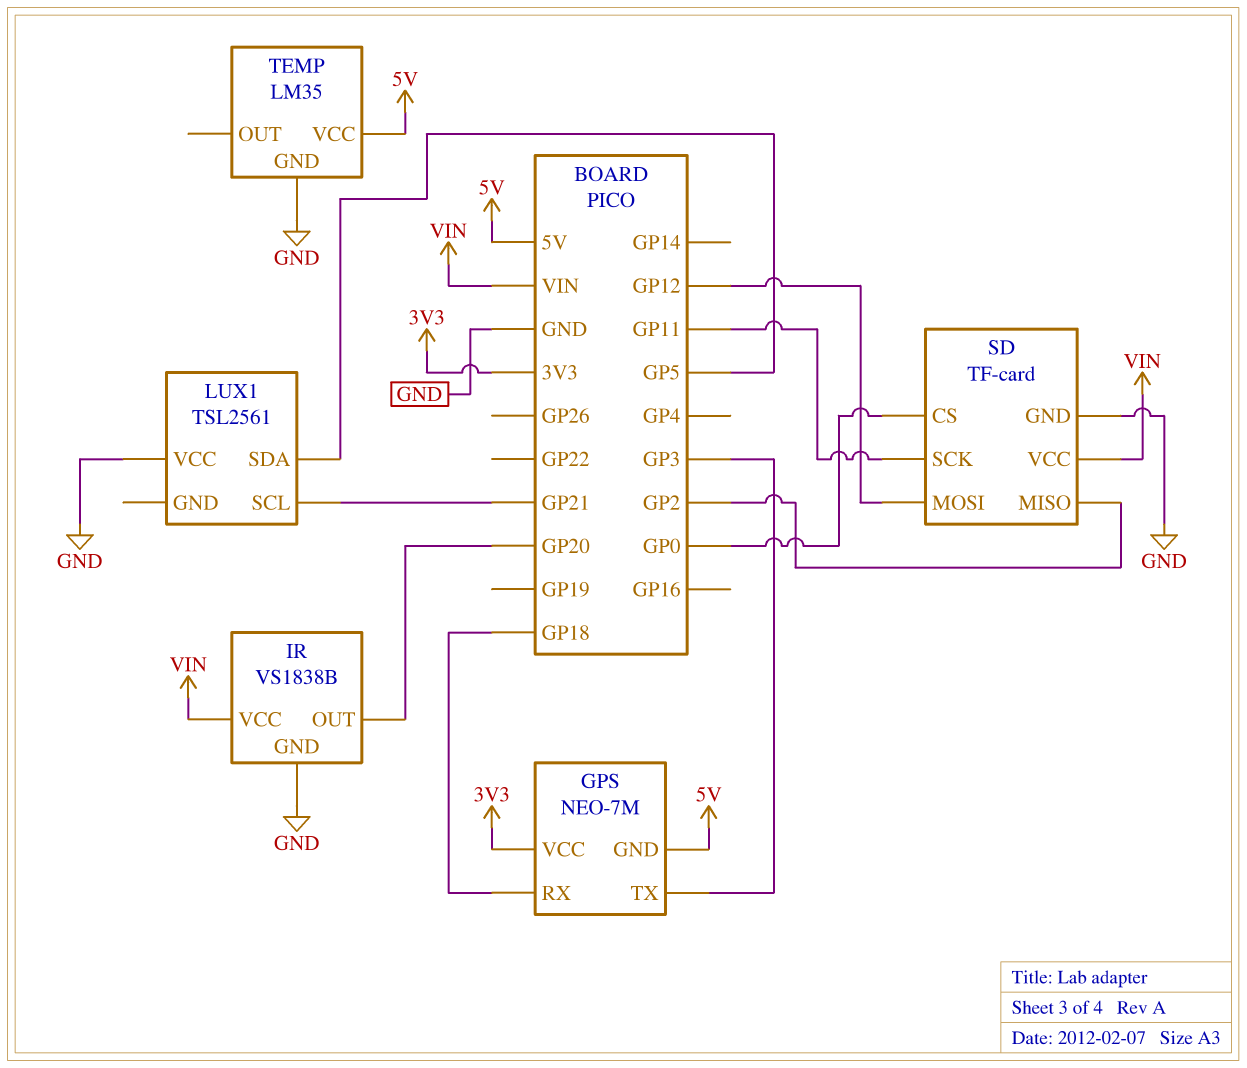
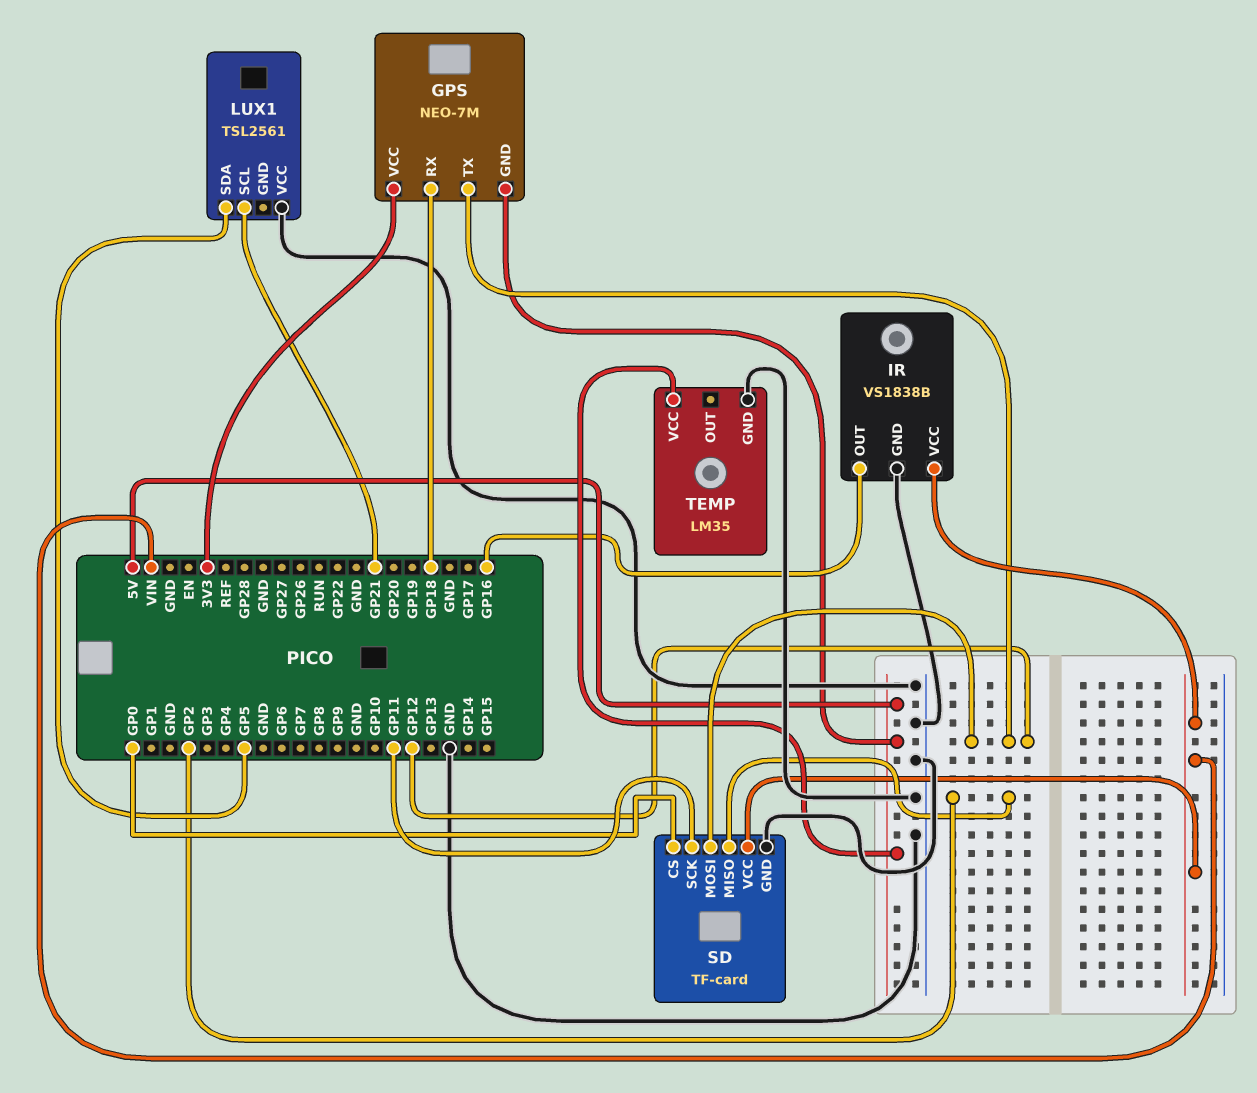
GPS pin TX: GP3 -> GP12
IR pin OUT: GP20 -> GP16

